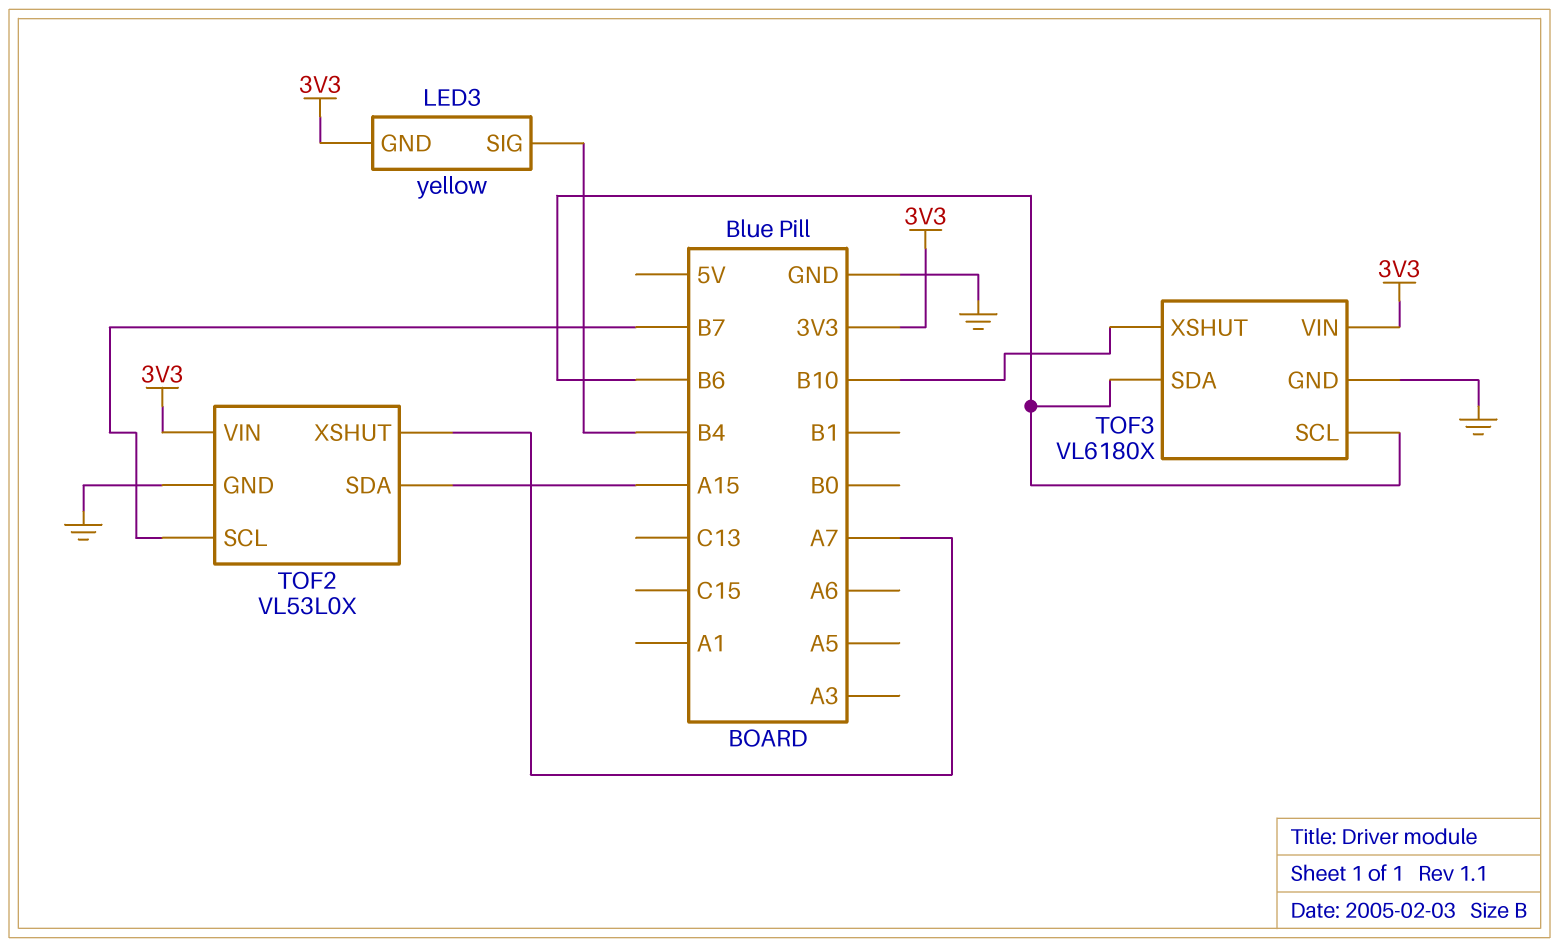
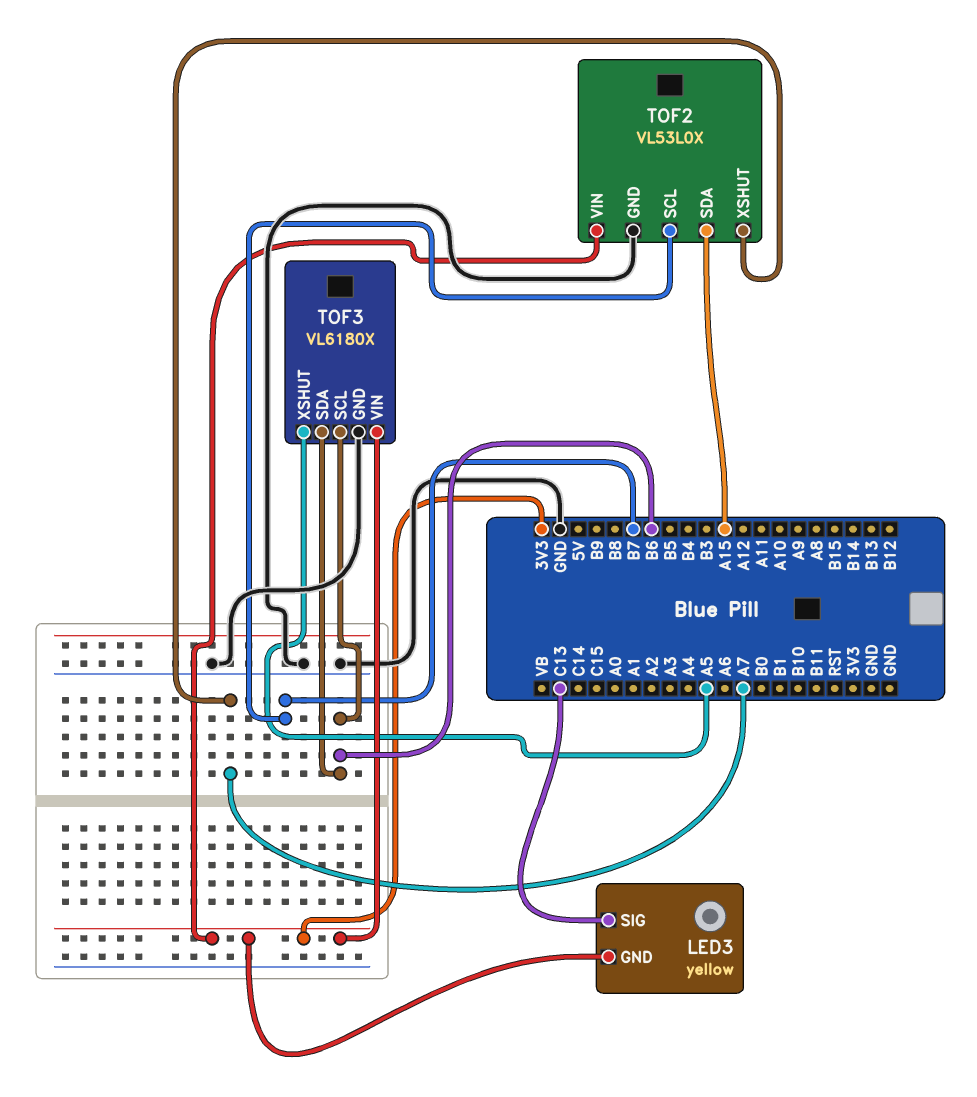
LED3 pin SIG: B4 -> C13
TOF3 pin XSHUT: B10 -> A5

